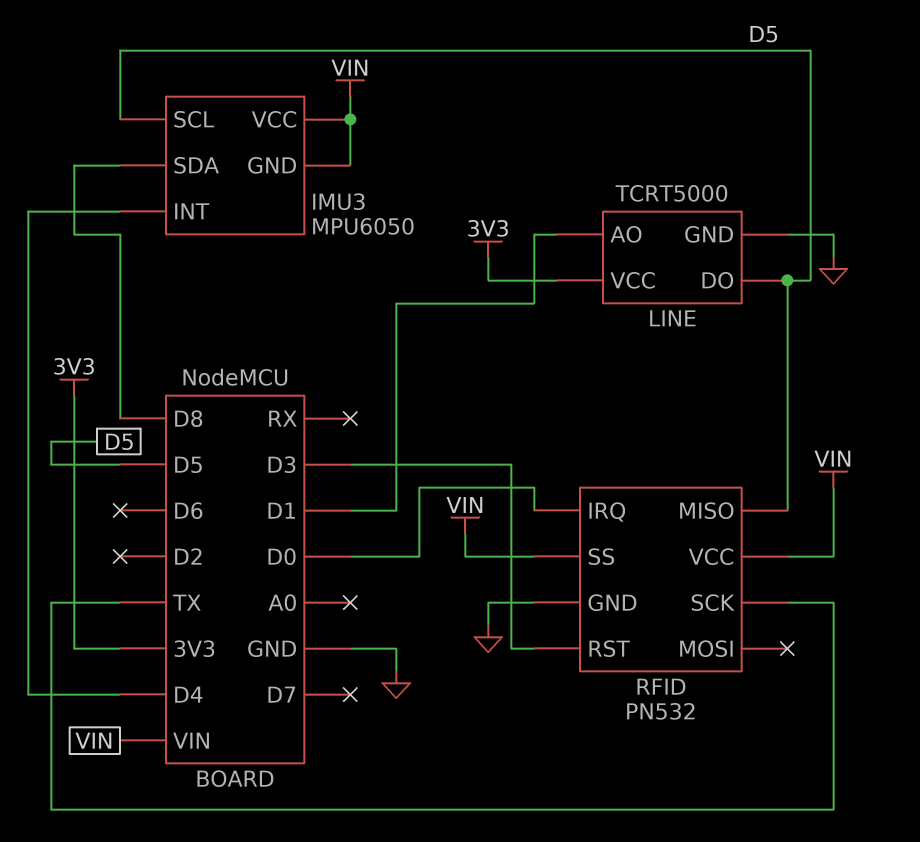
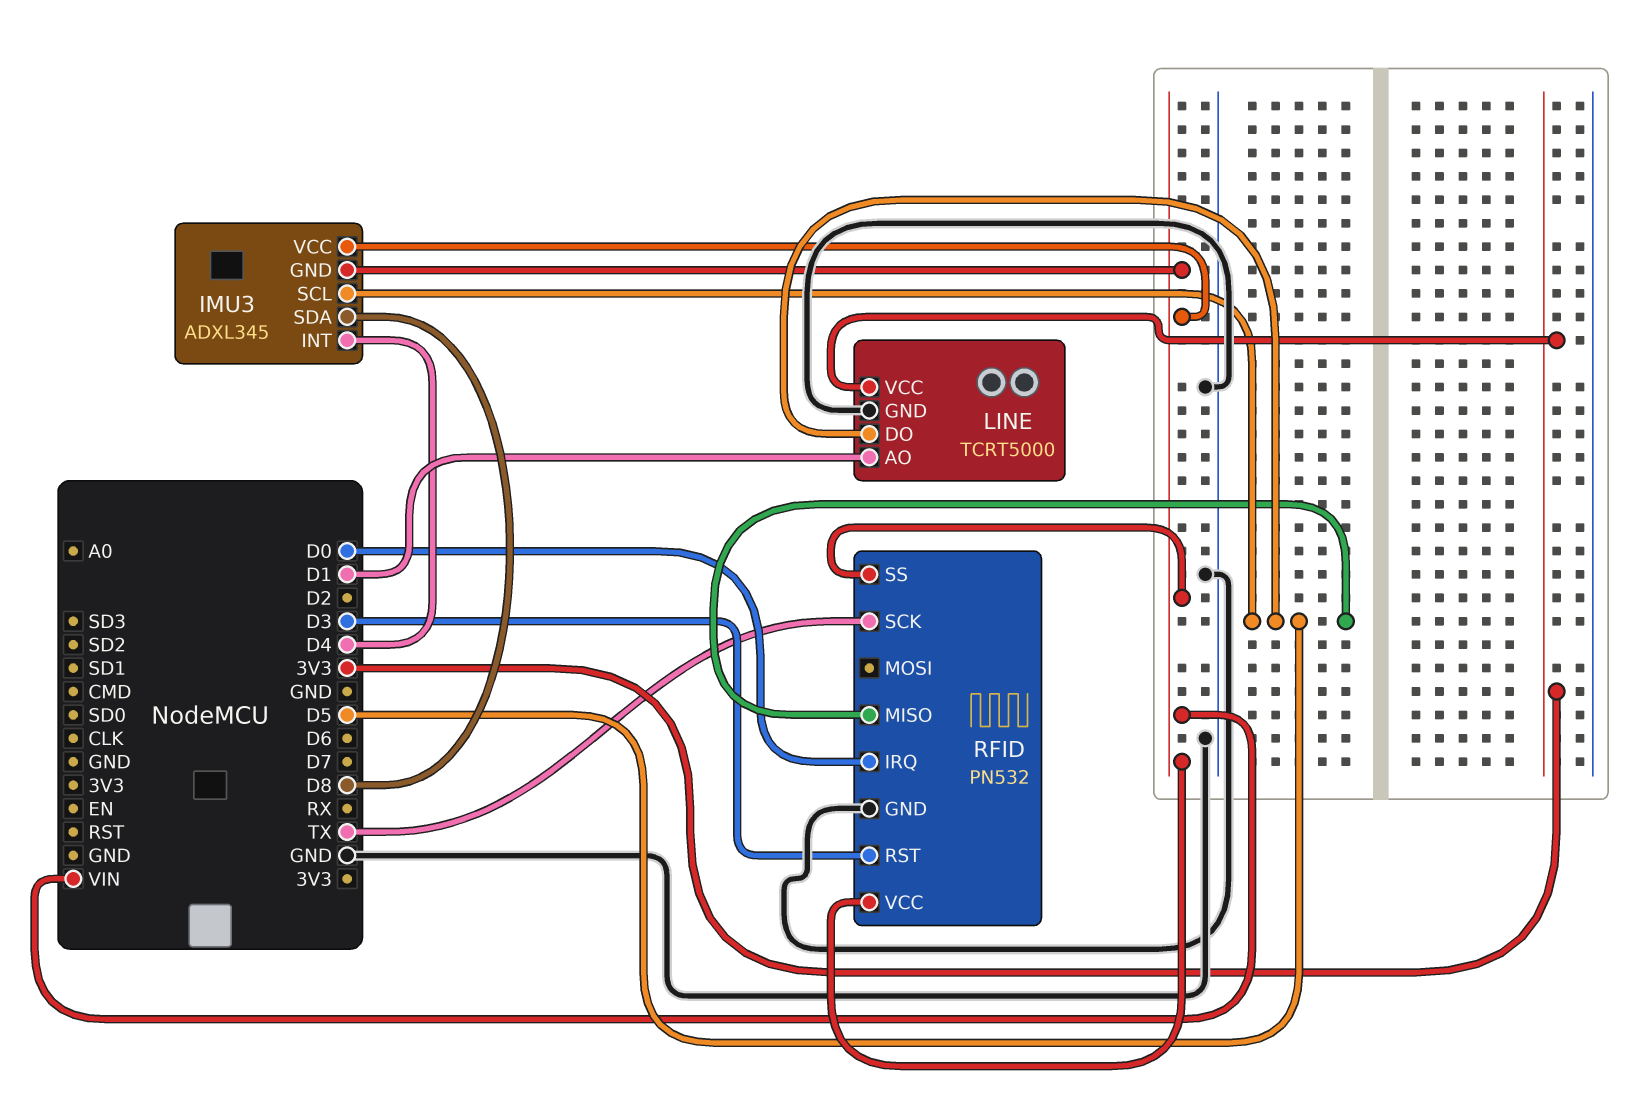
IMU3: MPU6050 -> ADXL345

